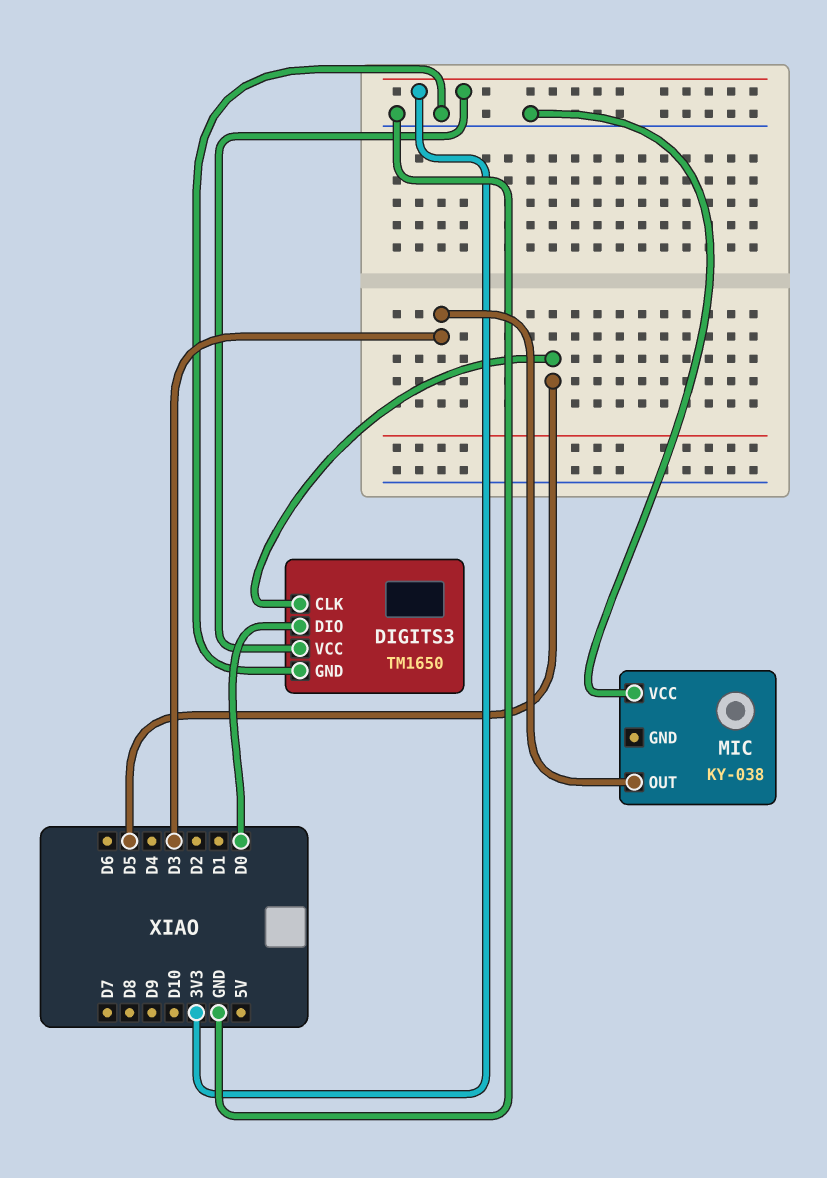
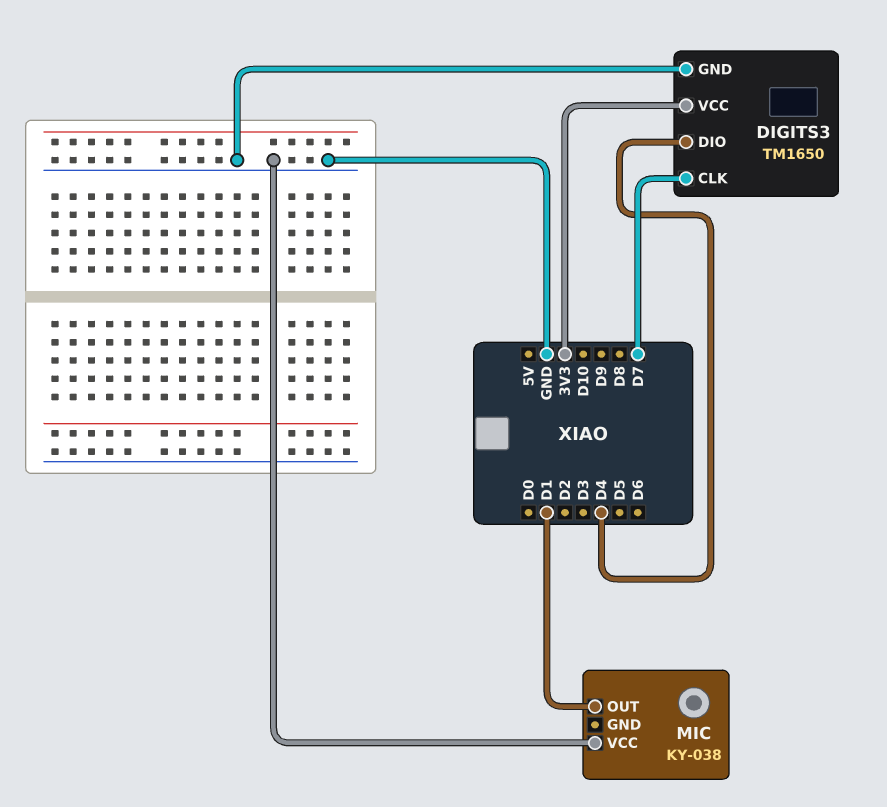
DIGITS3 pin CLK: D5 -> D7
DIGITS3 pin DIO: D0 -> D4
MIC pin OUT: D3 -> D1

